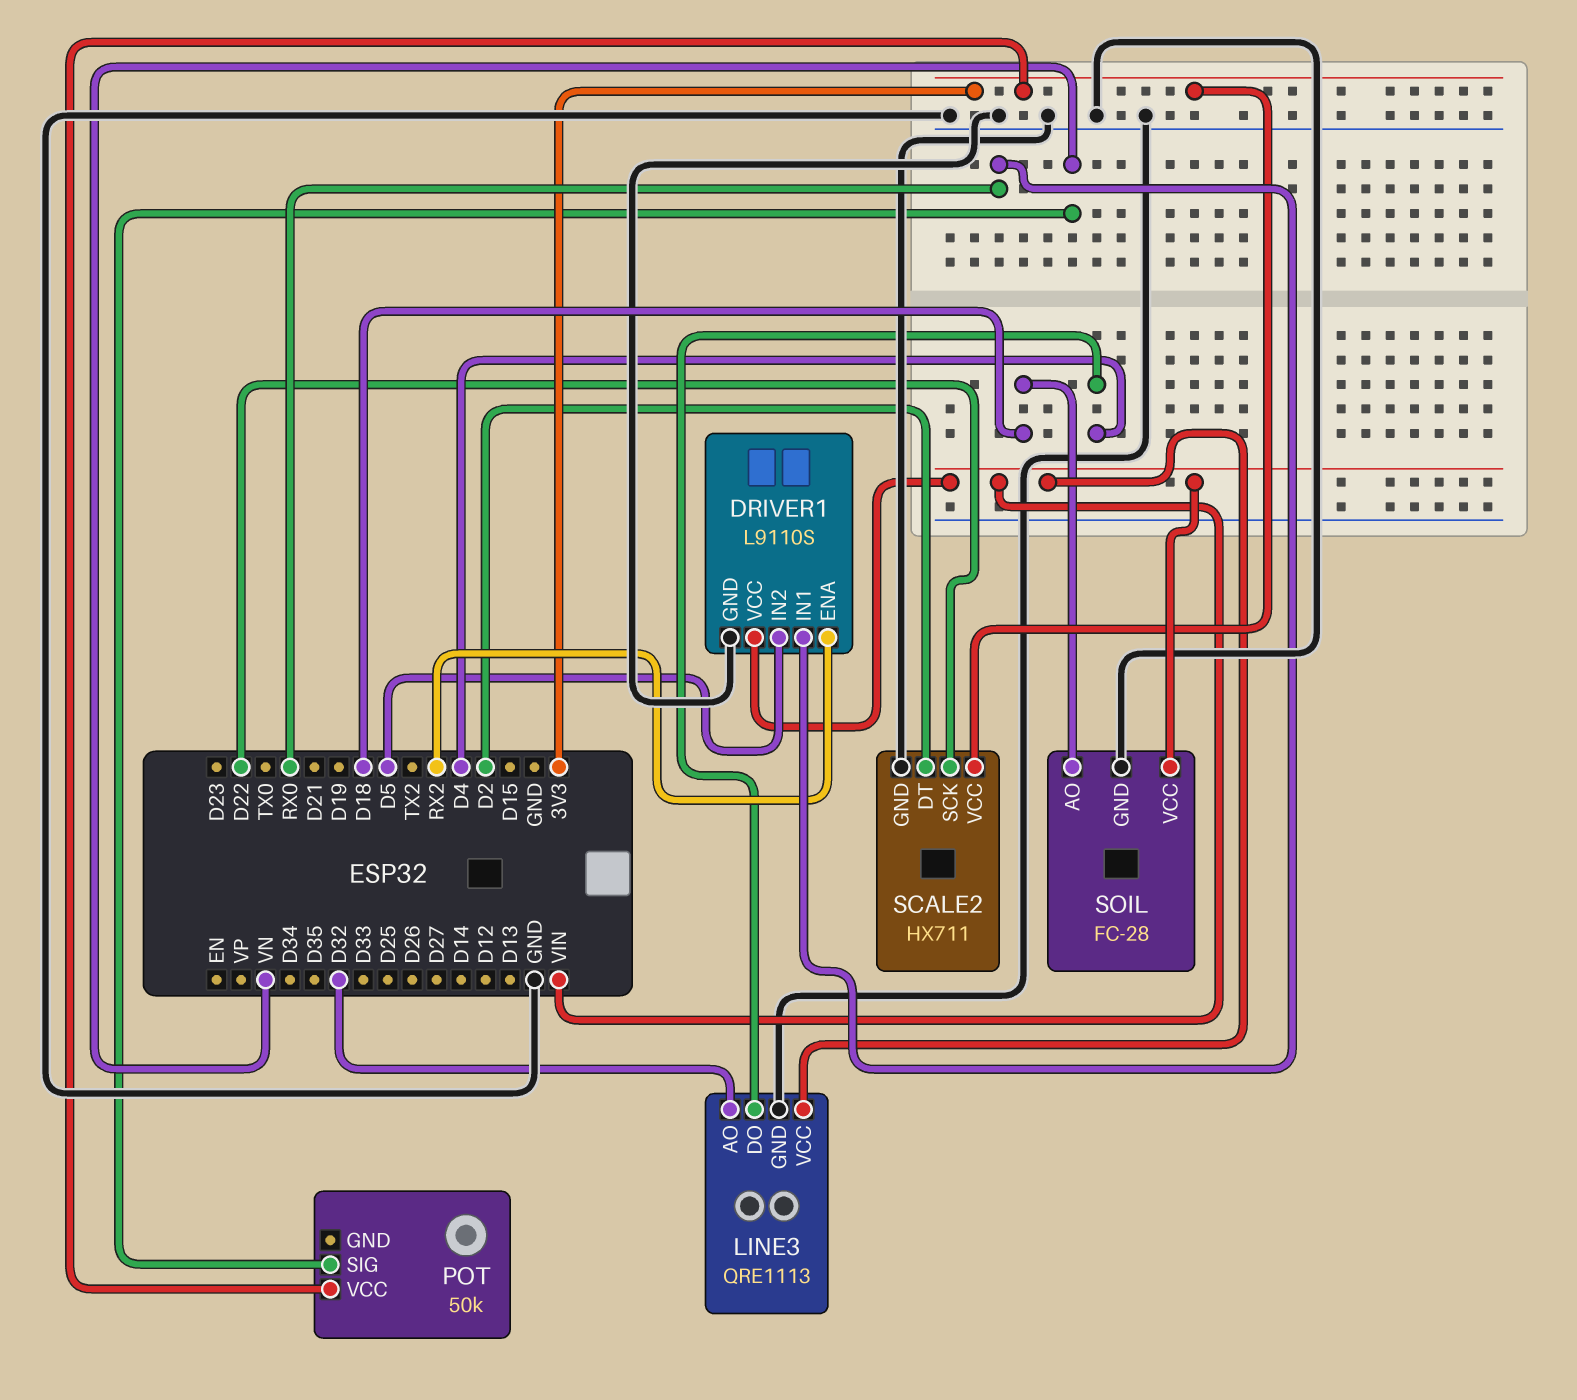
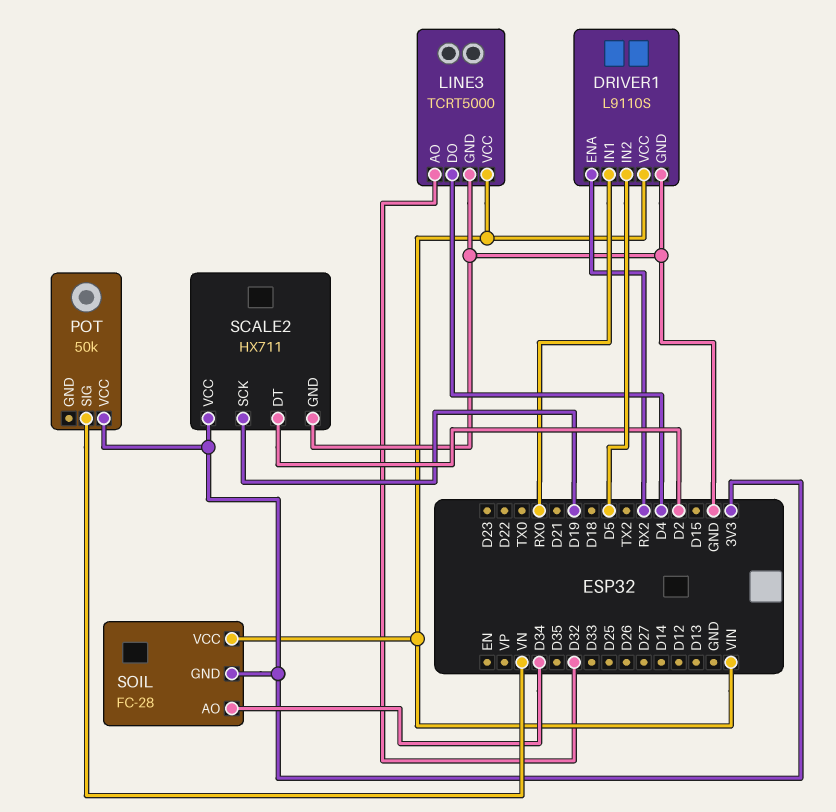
LINE3: QRE1113 -> TCRT5000
SCALE2 pin SCK: D22 -> D19
SOIL pin AO: D18 -> D34
SOIL pin GND: GND -> 3V3

